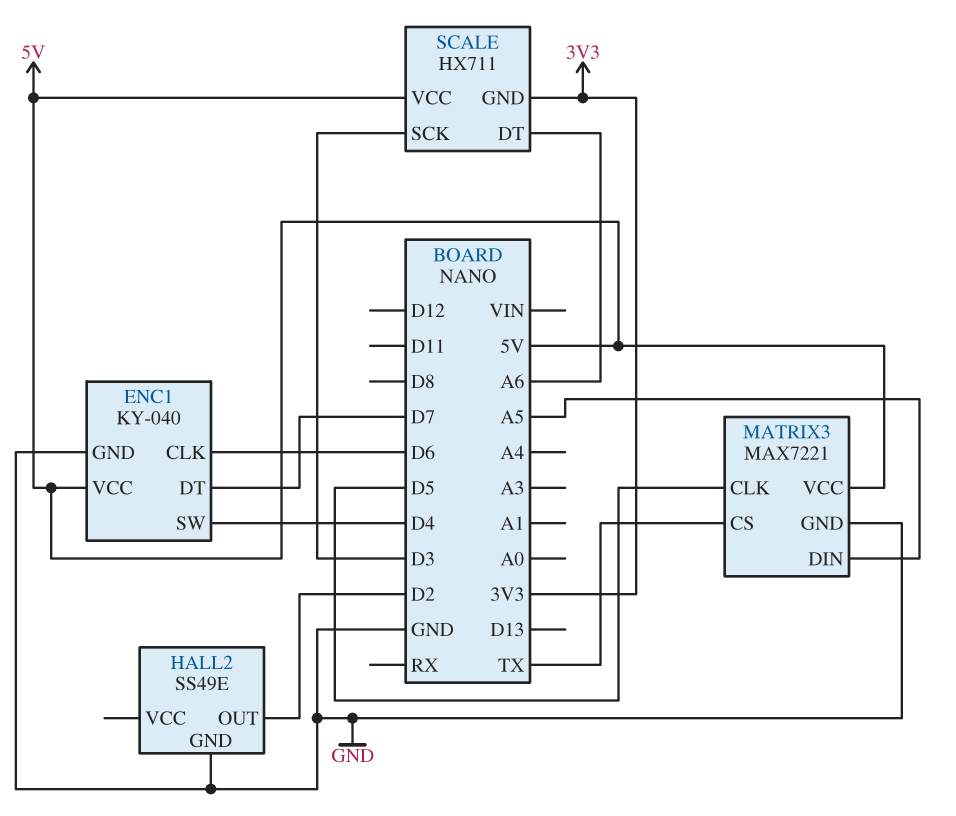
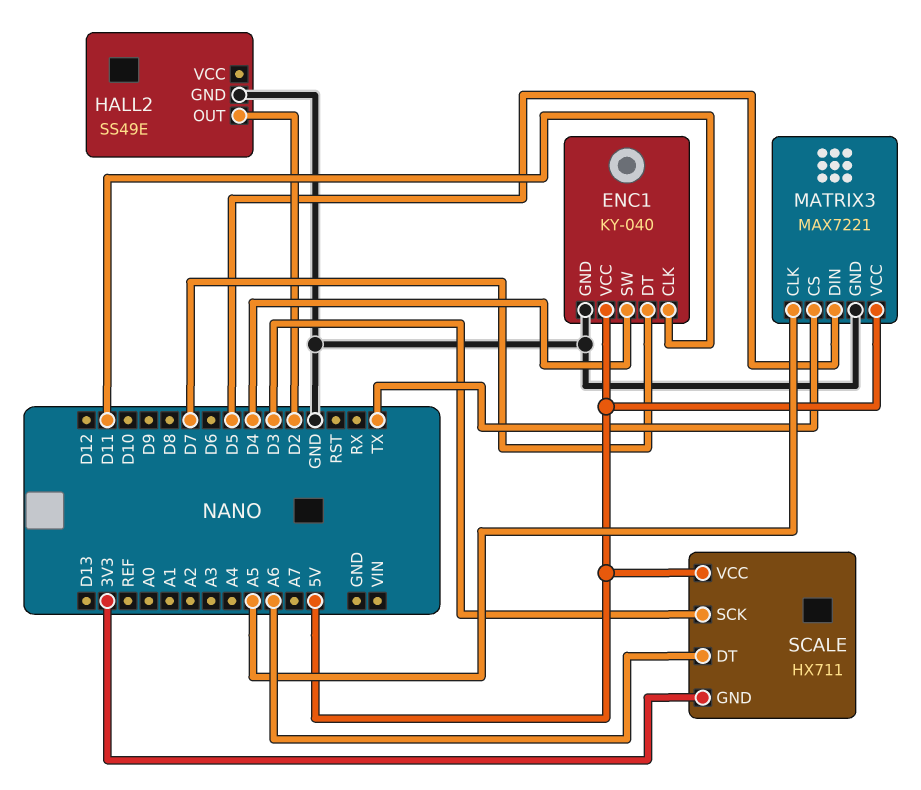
ENC1 pin CLK: D6 -> D11
MATRIX3 pin CLK: D5 -> A5
MATRIX3 pin DIN: A5 -> D5

